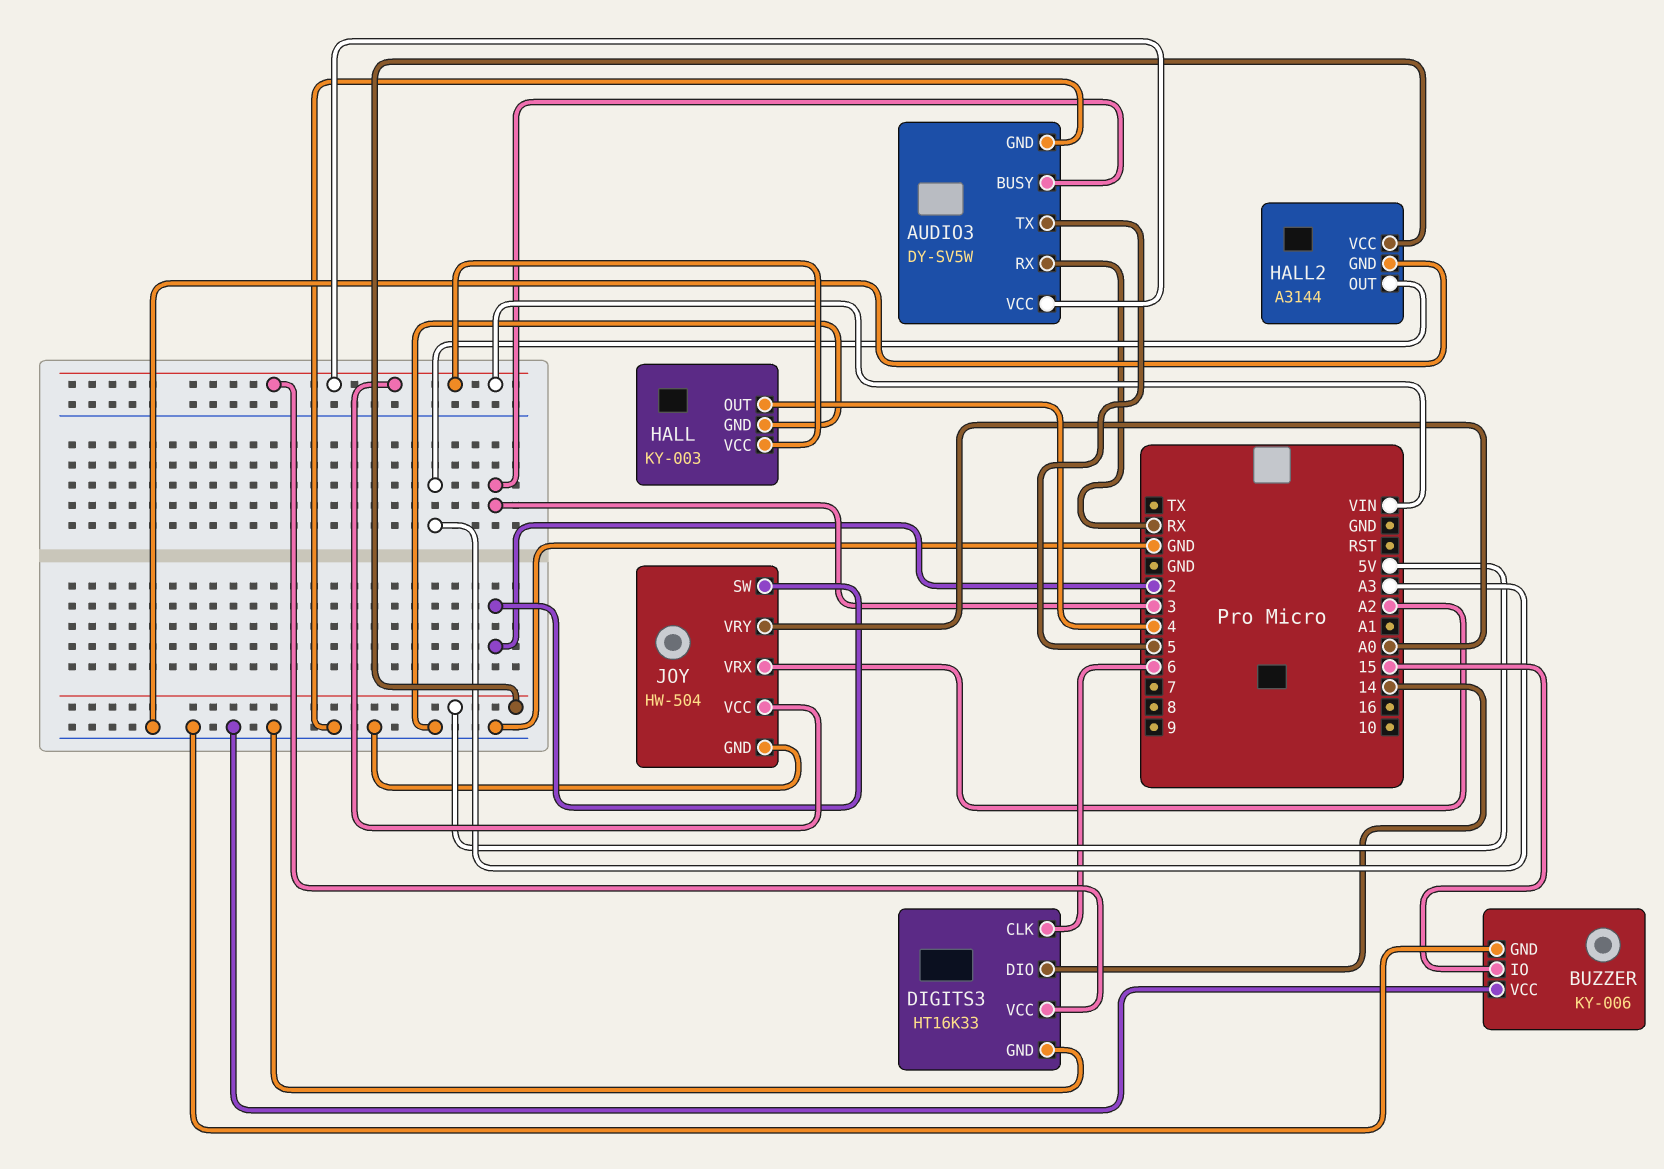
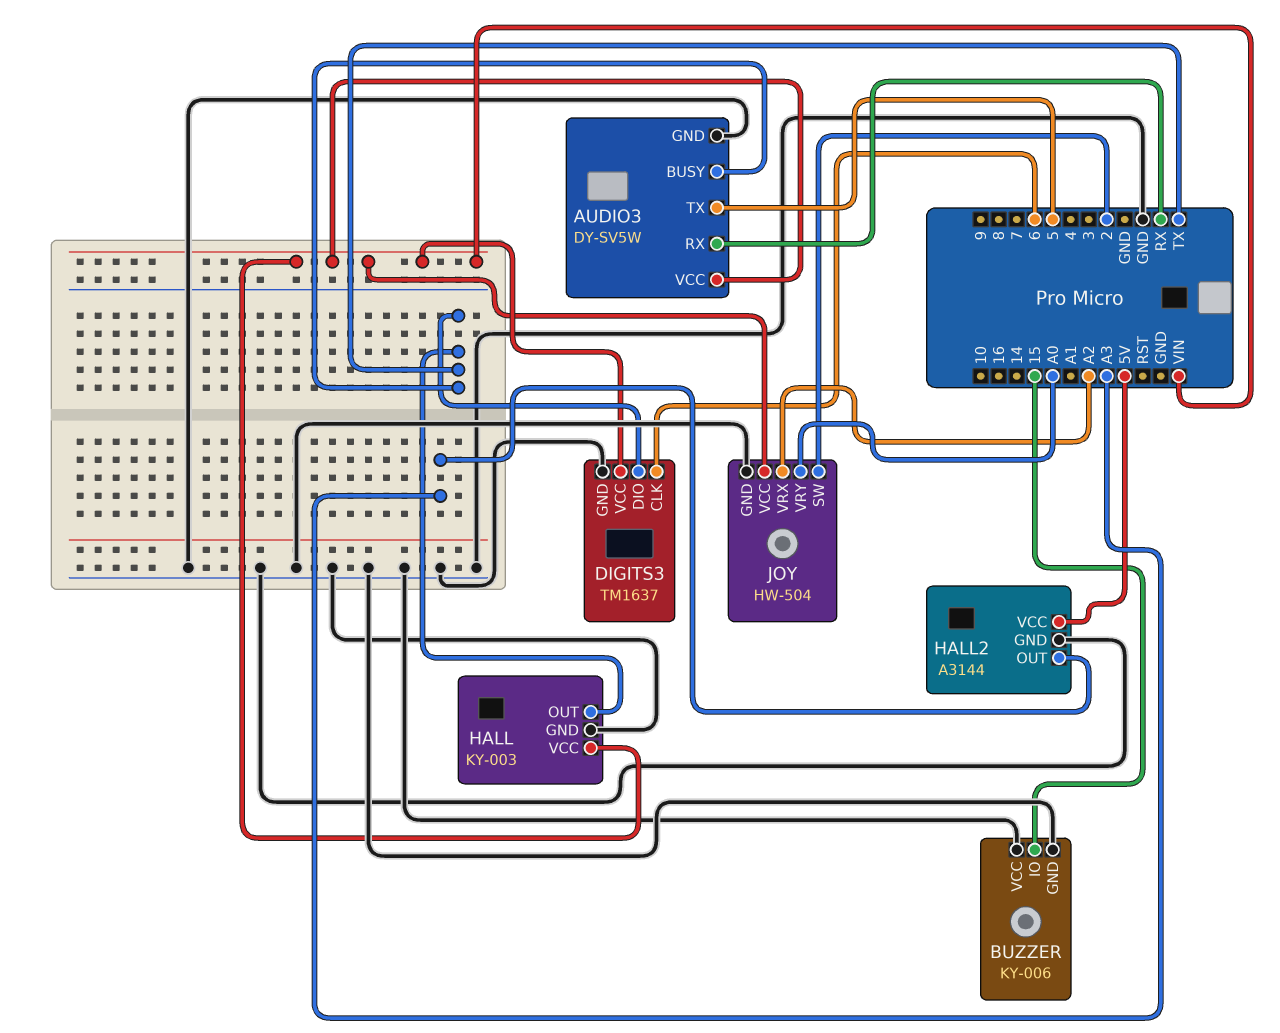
AUDIO3 pin BUSY: 3 -> TX
DIGITS3: HT16K33 -> TM1637
DIGITS3 pin DIO: 14 -> TX
HALL pin OUT: 4 -> TX

